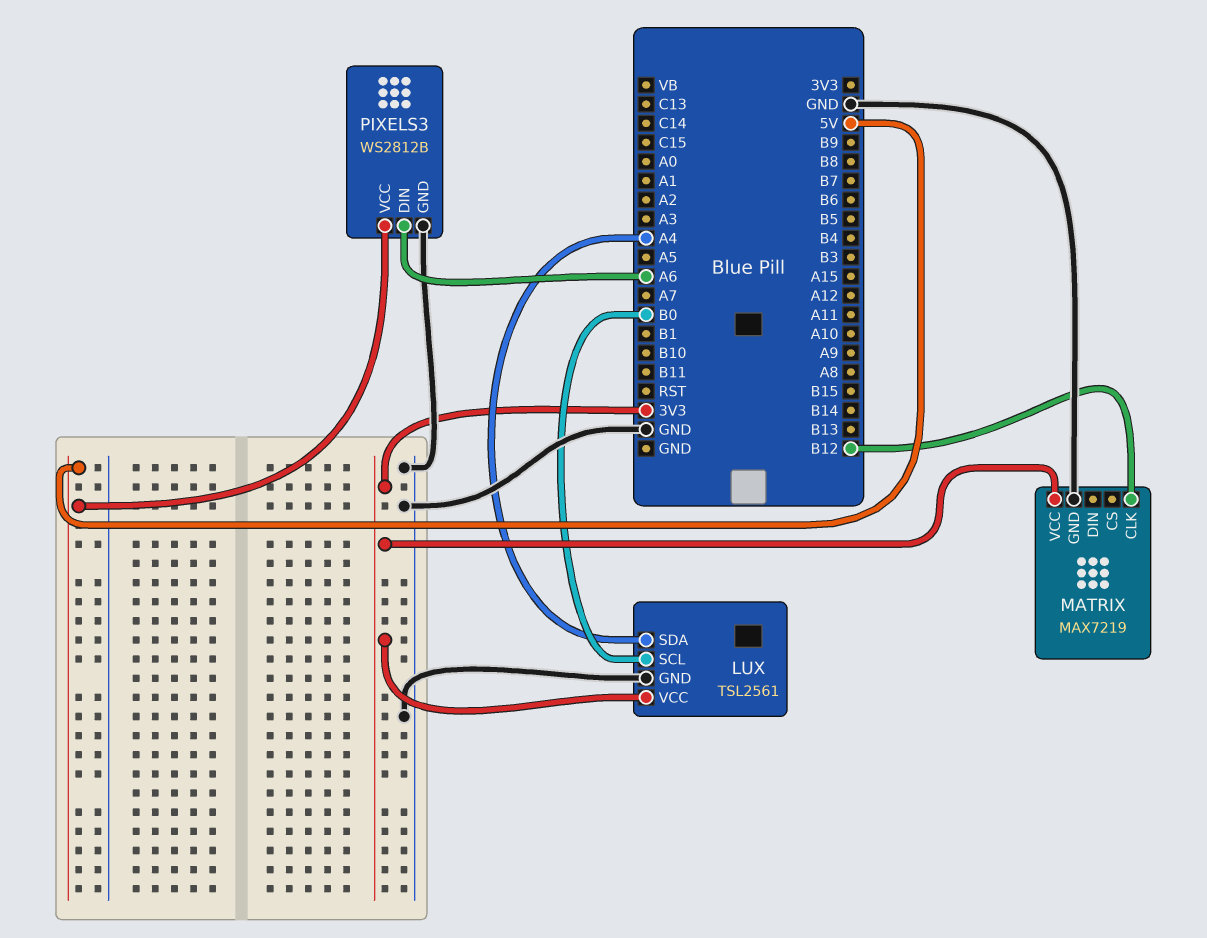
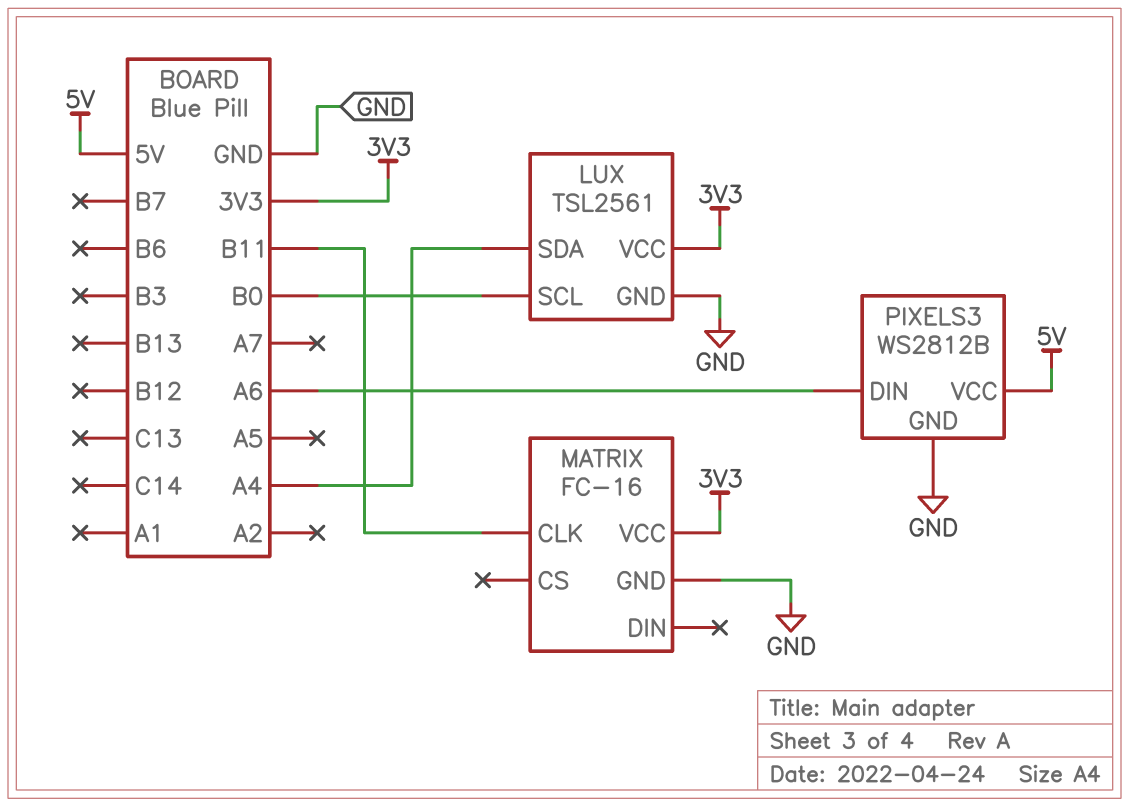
MATRIX: MAX7219 -> FC-16
MATRIX pin CLK: B12 -> B11

